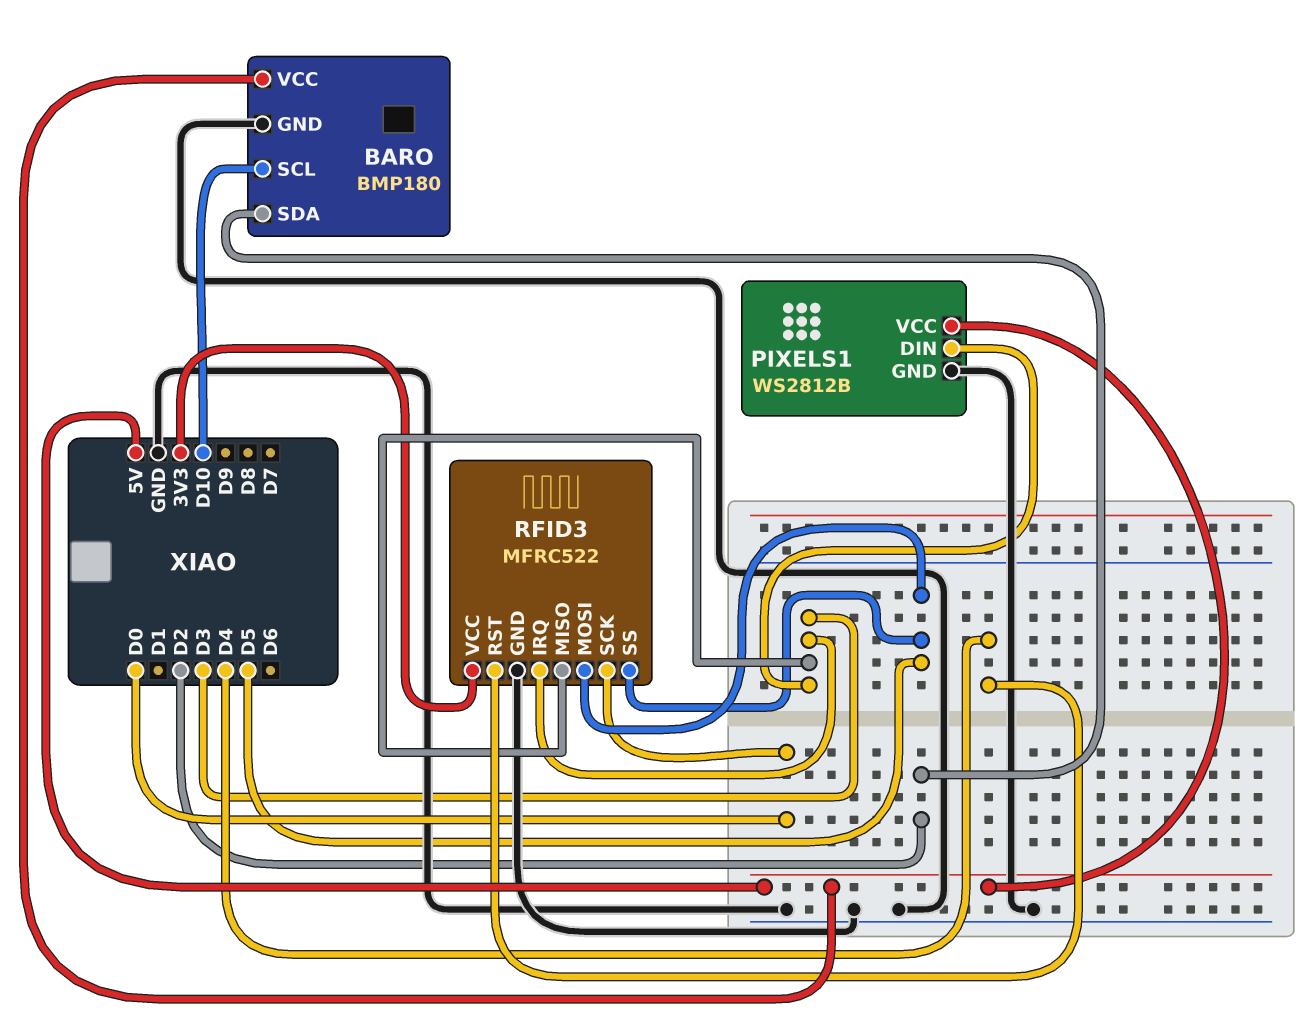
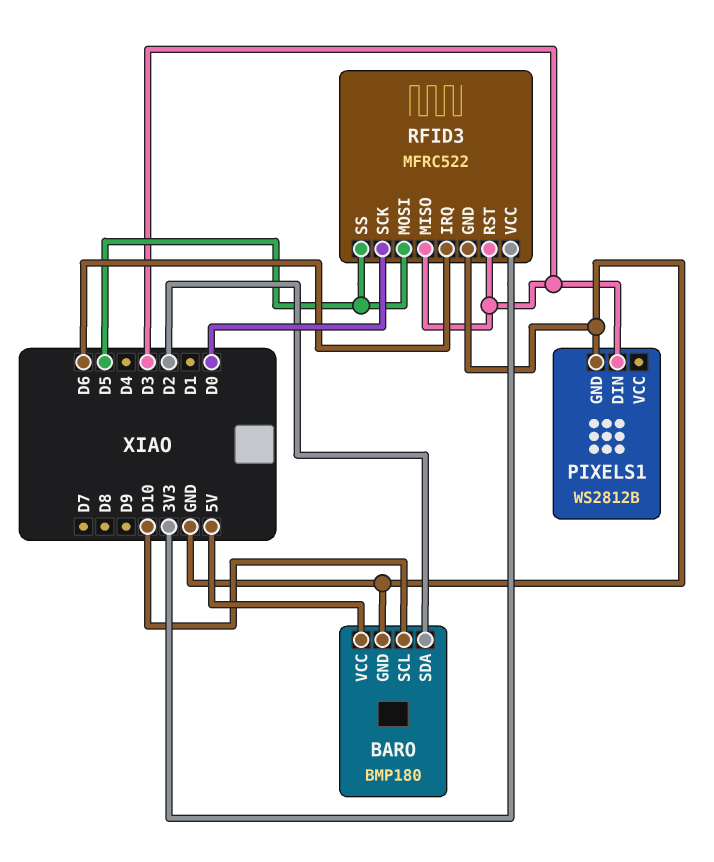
PIXELS1 pin VCC: 5V -> none
RFID3 pin IRQ: D3 -> D6
RFID3 pin RST: D4 -> D3

